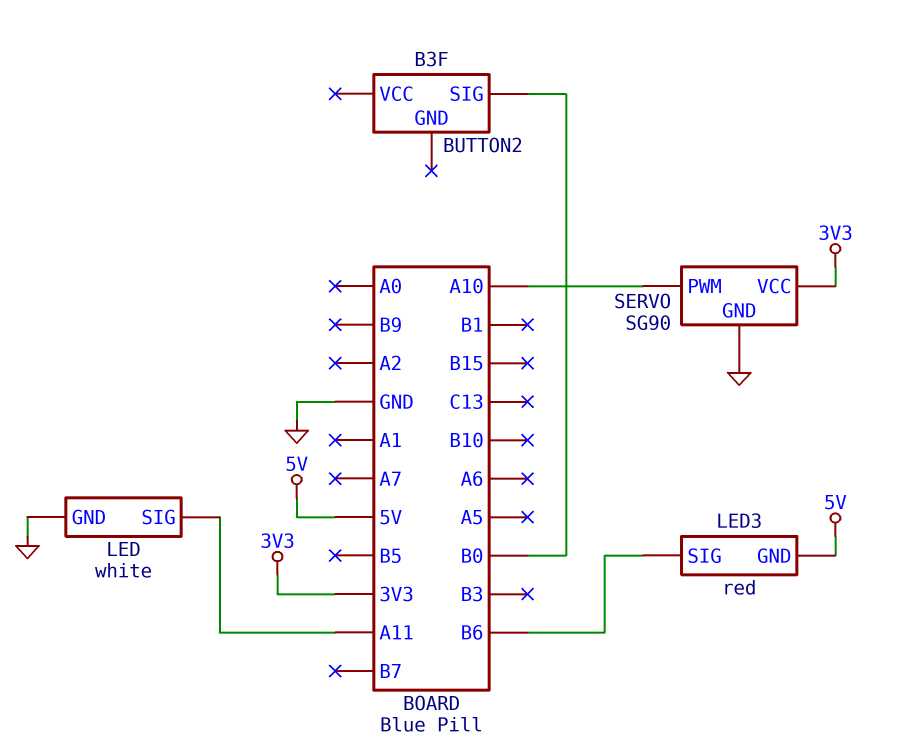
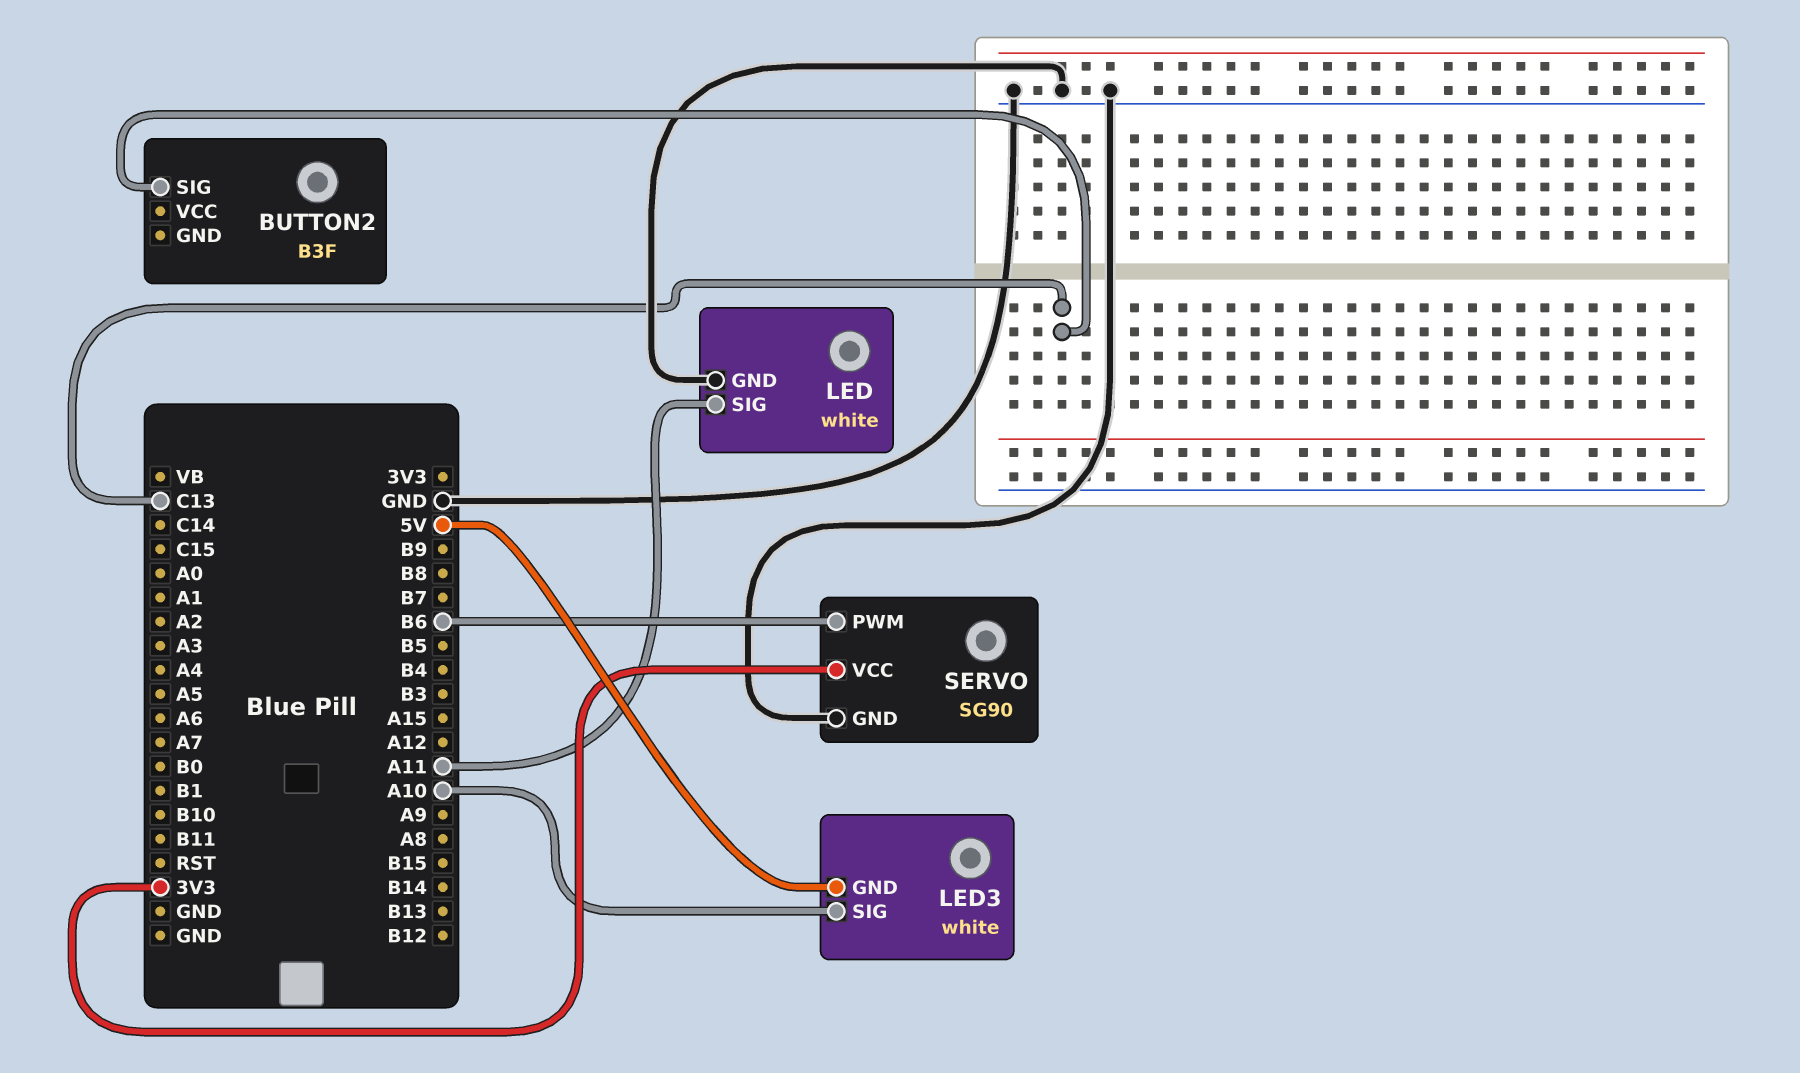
BUTTON2 pin SIG: B0 -> C13
LED3: red -> white
LED3 pin SIG: B6 -> A10
SERVO pin PWM: A10 -> B6

